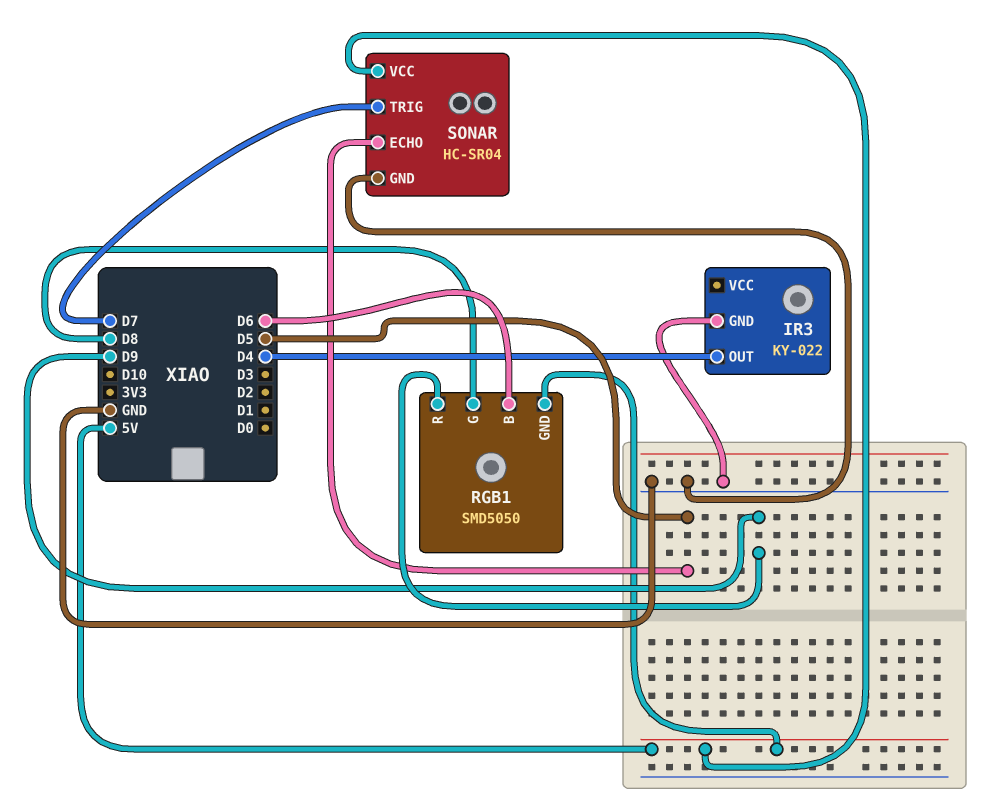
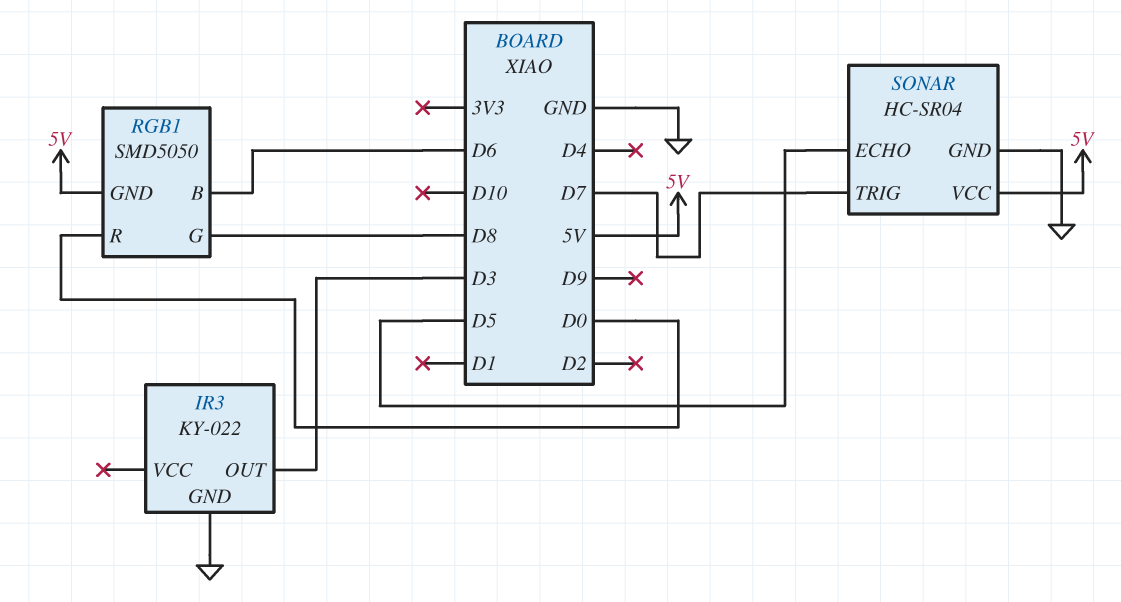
IR3 pin OUT: D4 -> D3
RGB1 pin R: D9 -> D0

